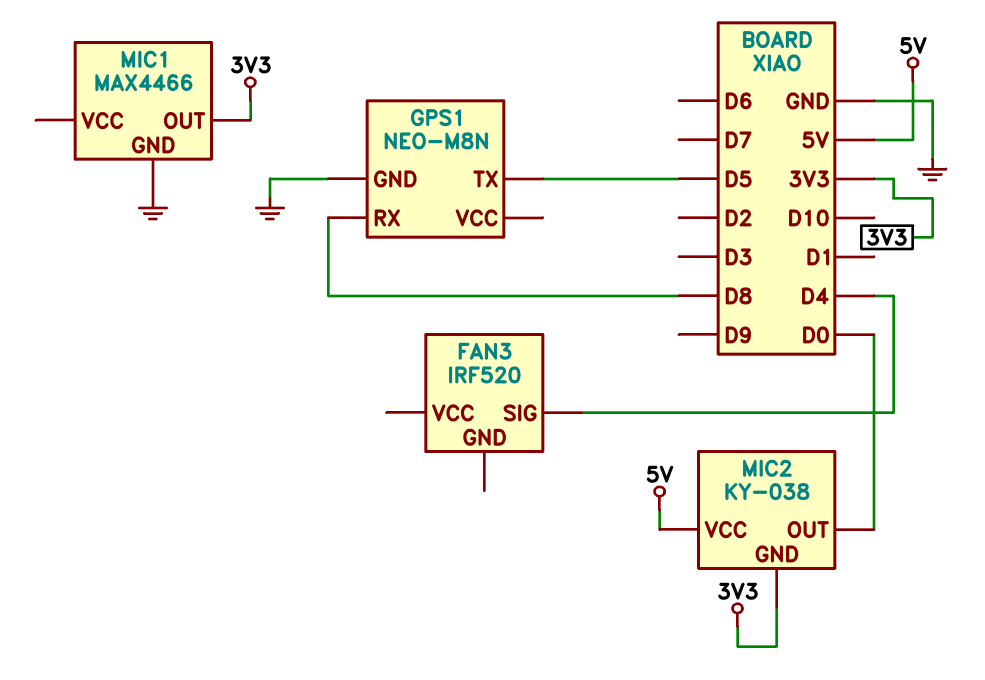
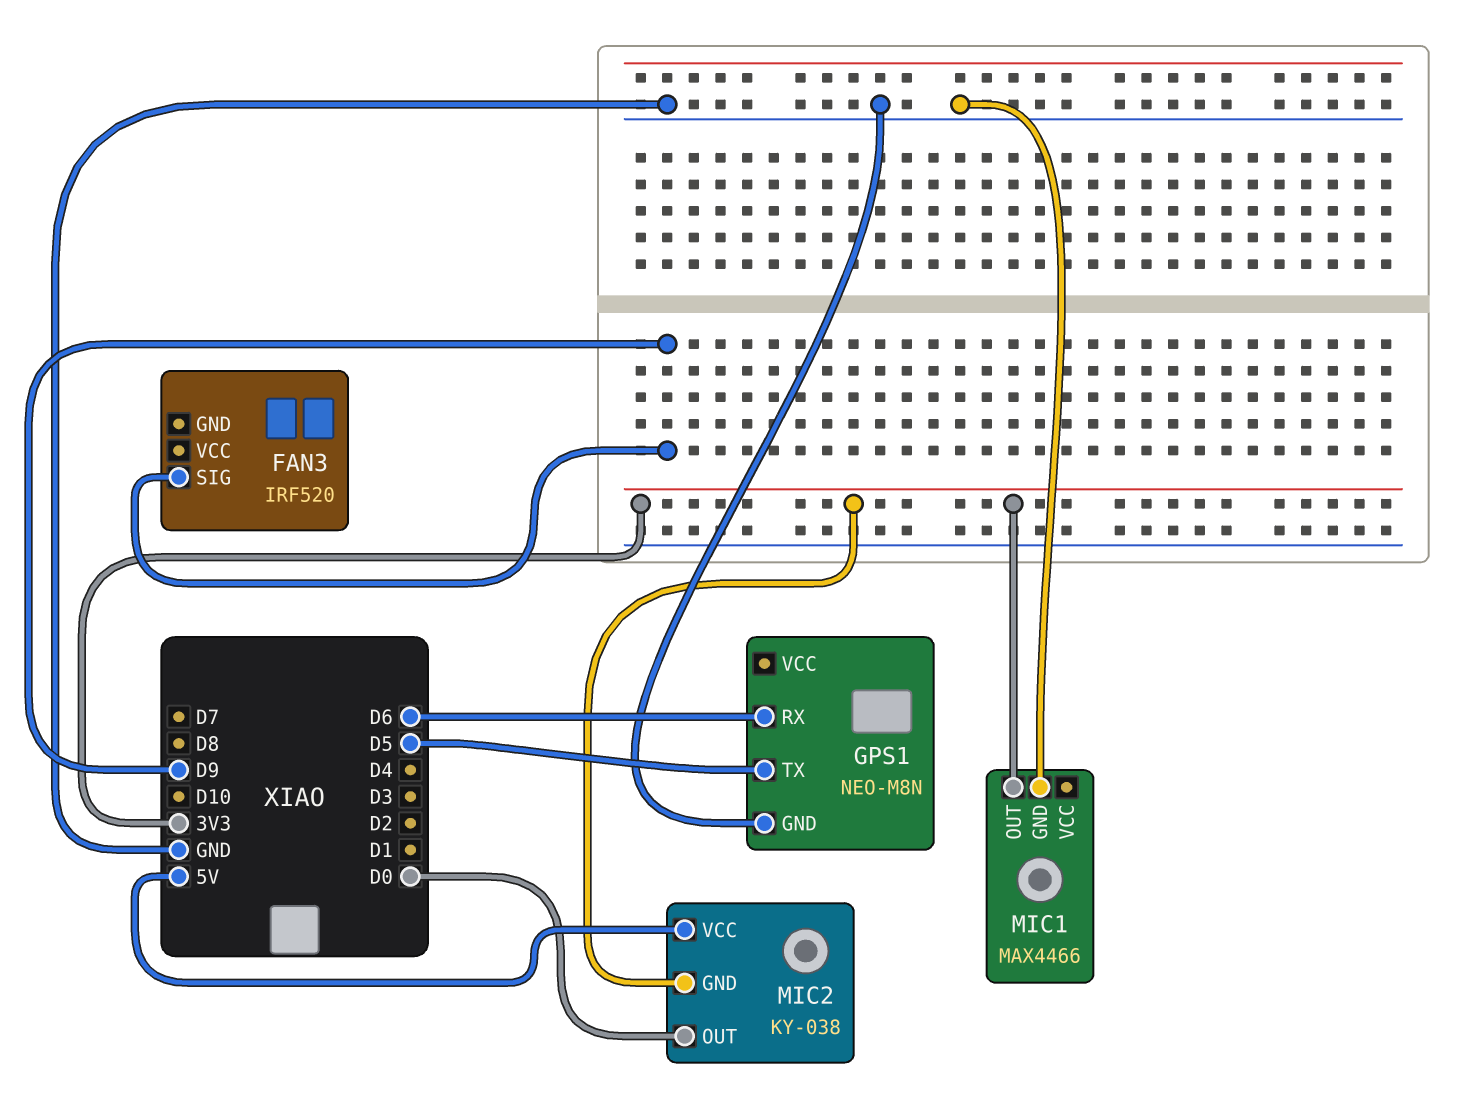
FAN3 pin SIG: D4 -> D9
GPS1 pin RX: D8 -> D6

